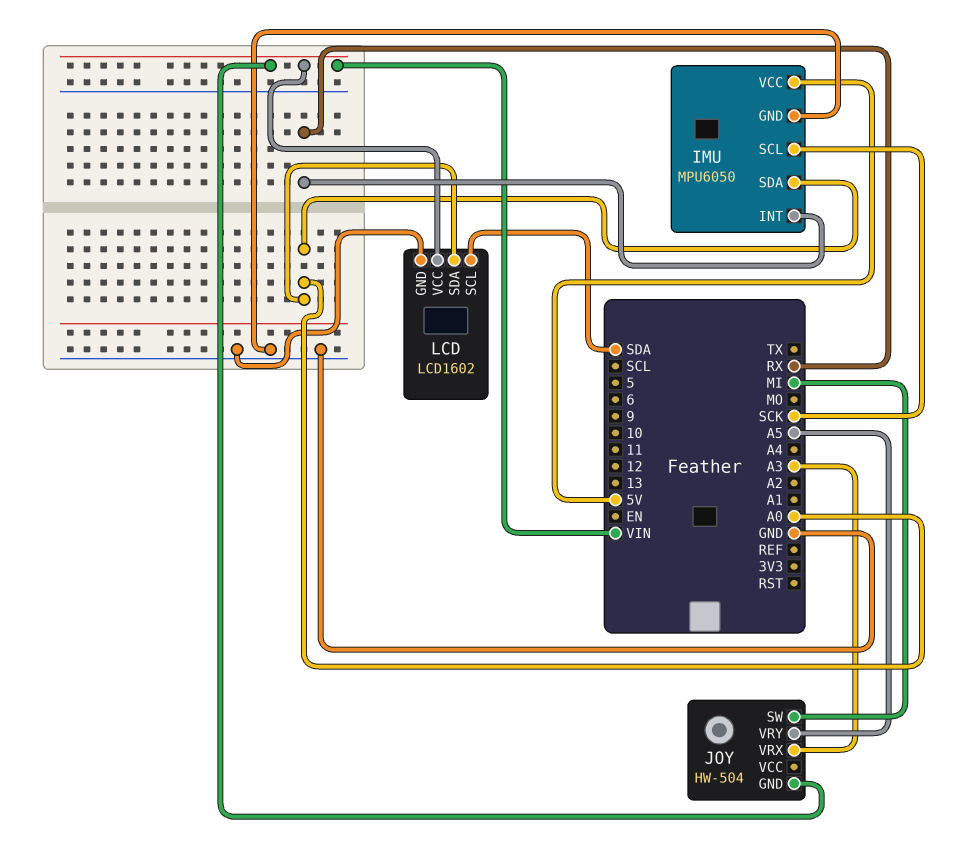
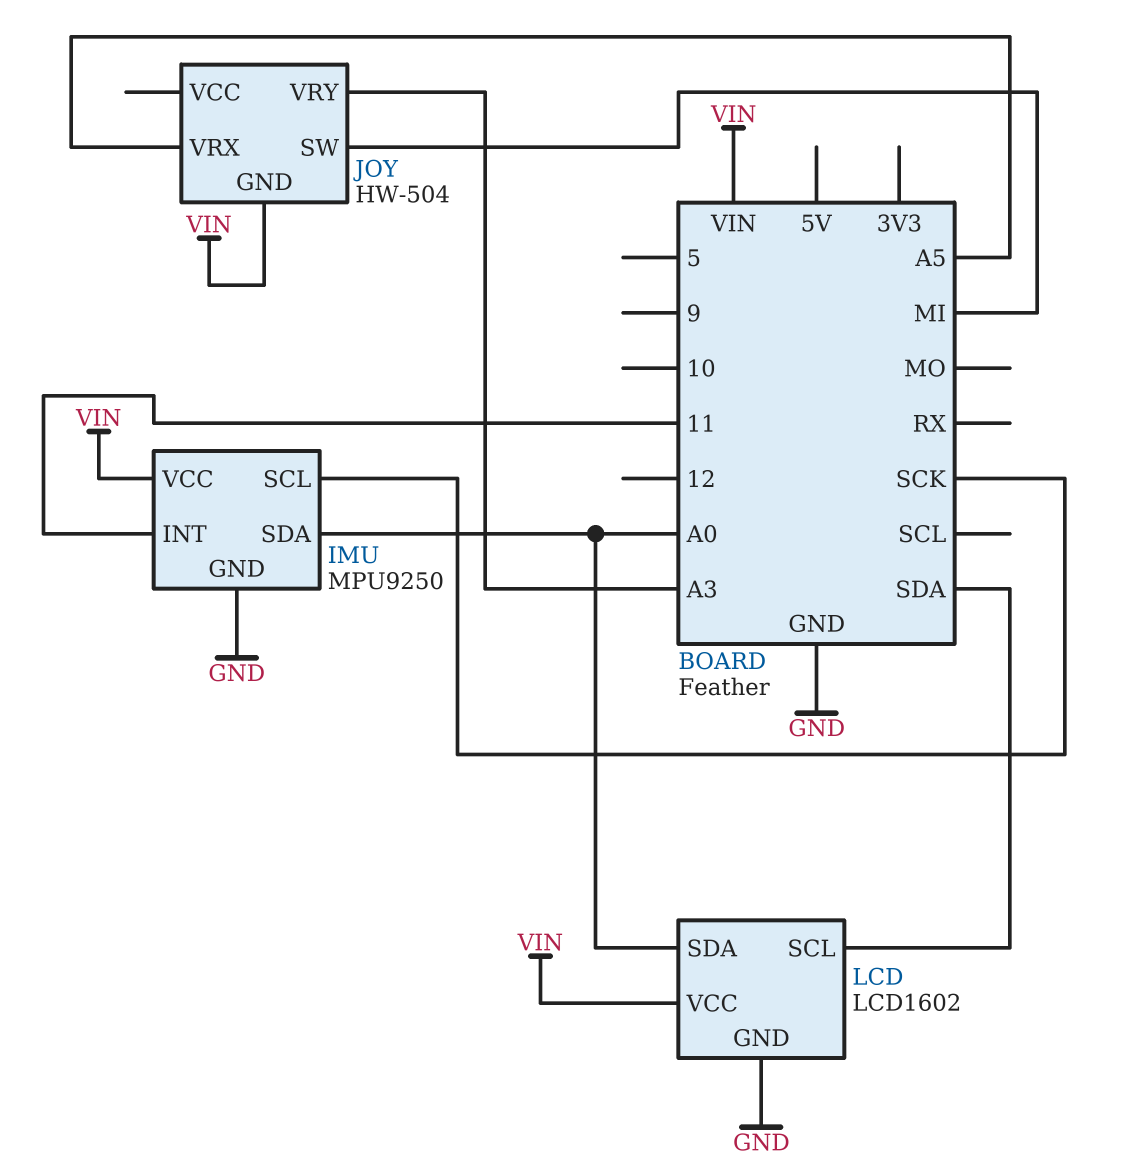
IMU: MPU6050 -> MPU9250
IMU pin INT: RX -> 11
IMU pin VCC: 5V -> VIN
JOY pin VRX: A3 -> A5
JOY pin VRY: A5 -> A3

